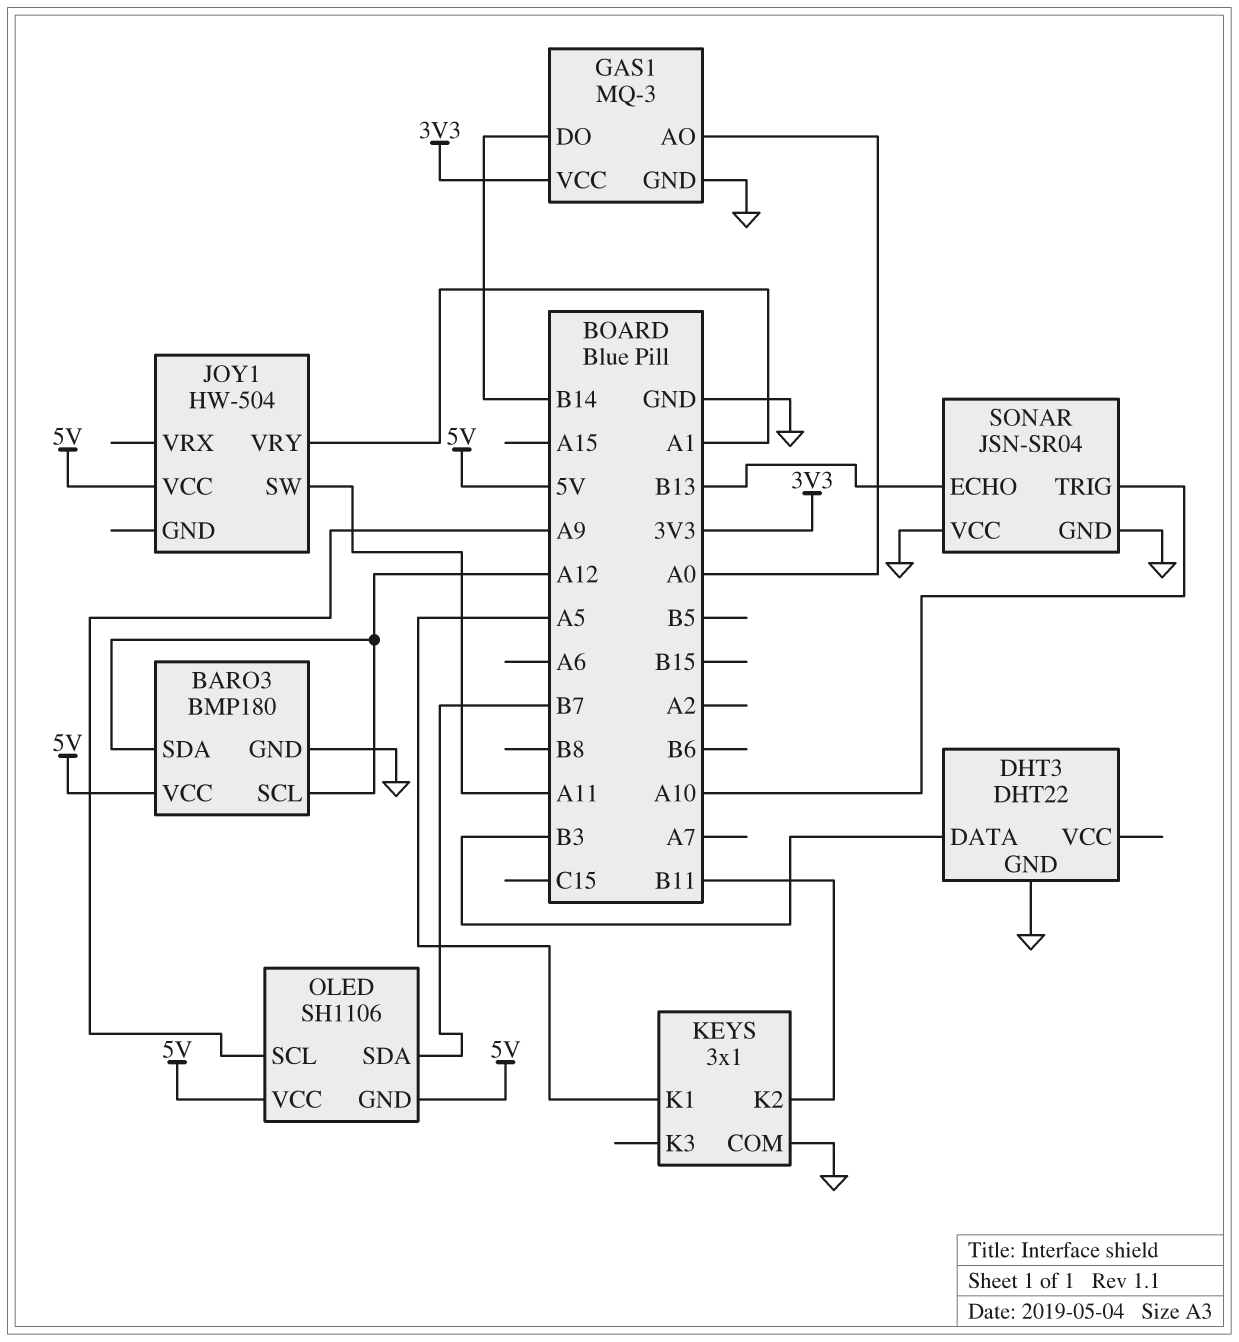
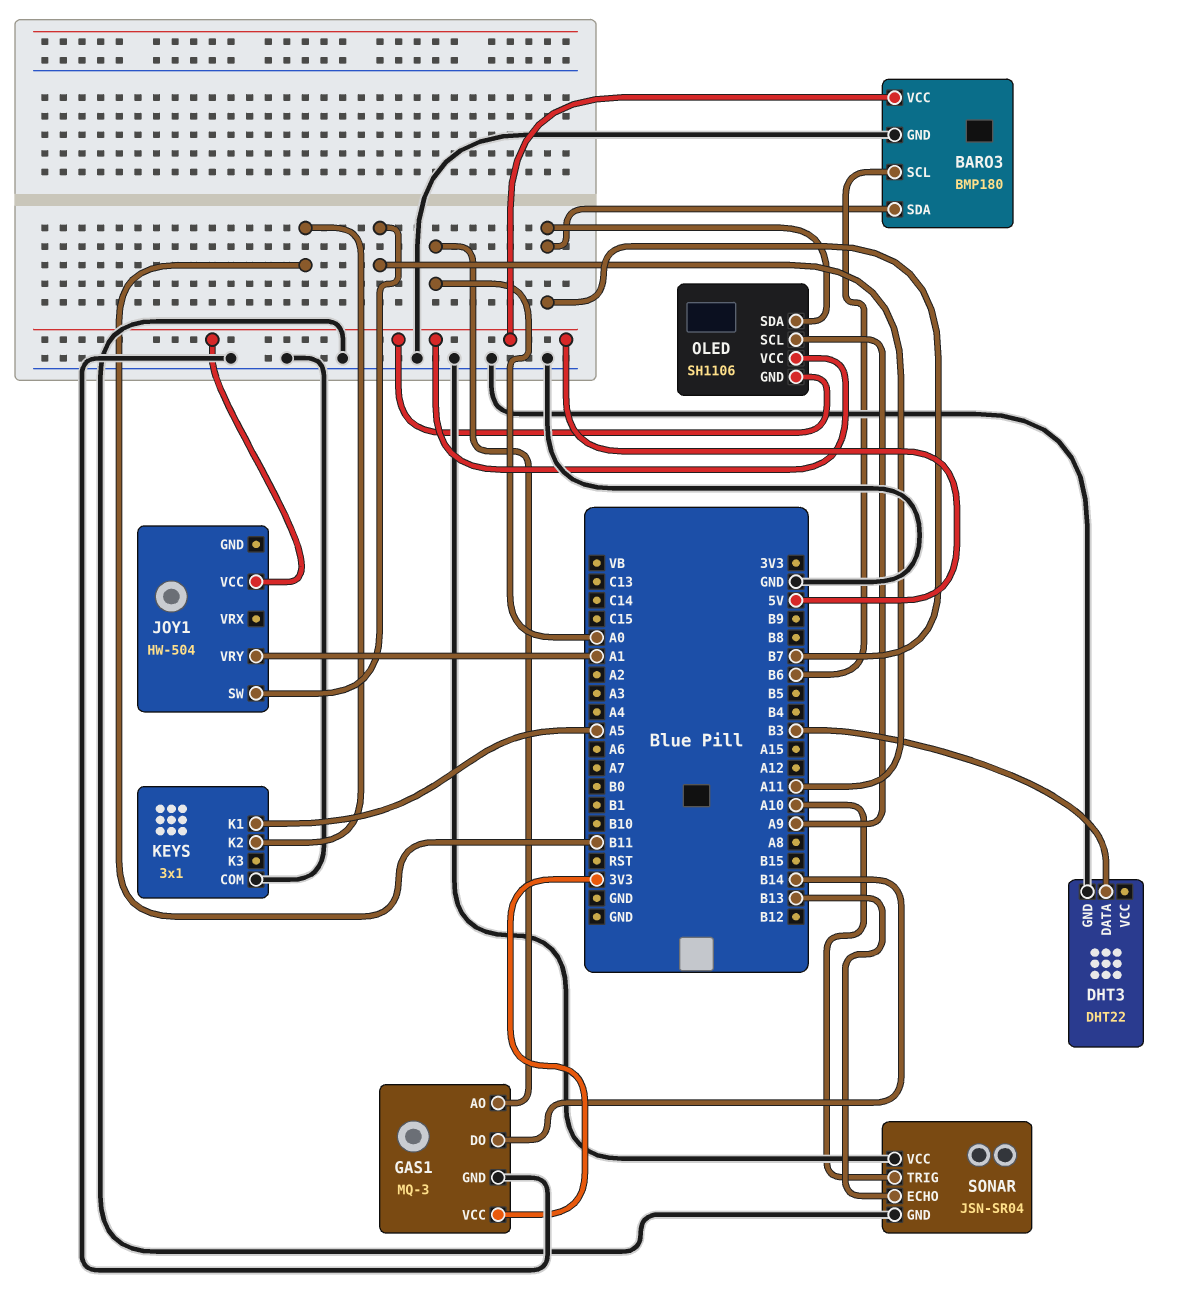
BARO3 pin SCL: A12 -> B6
BARO3 pin SDA: A12 -> B7

